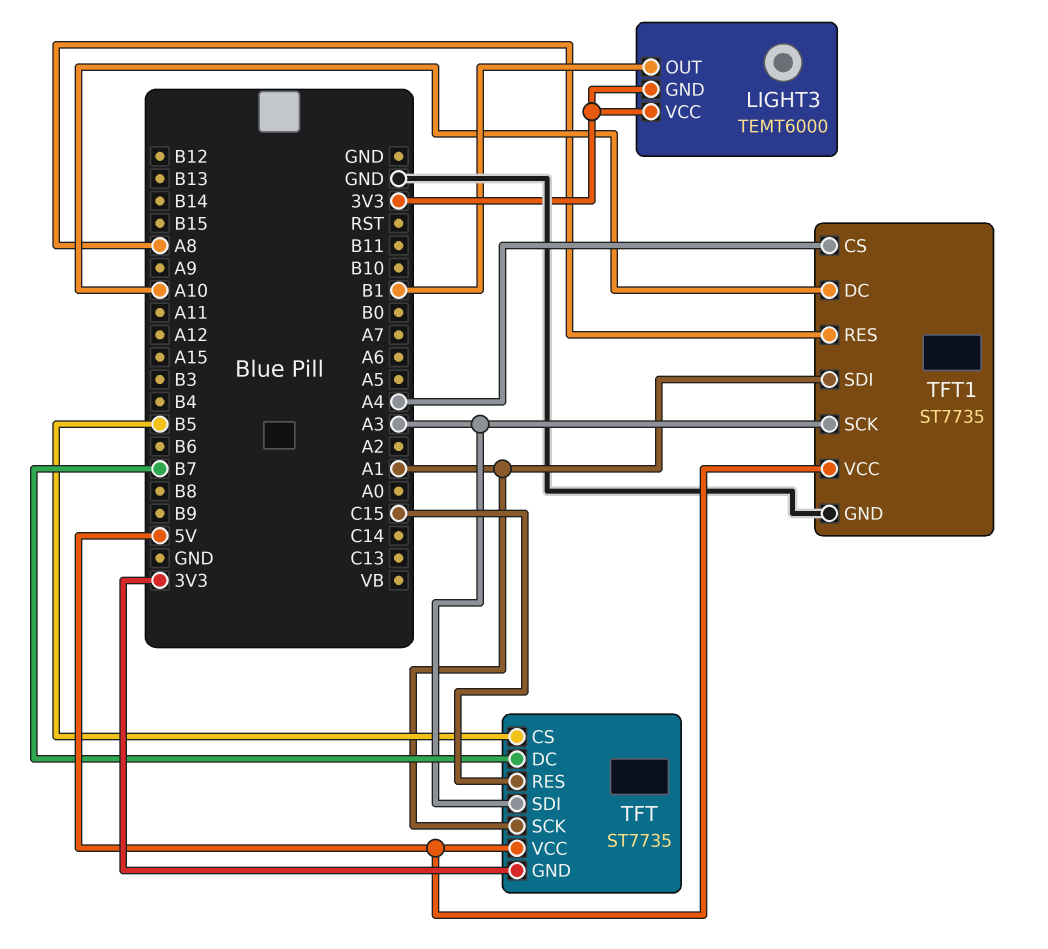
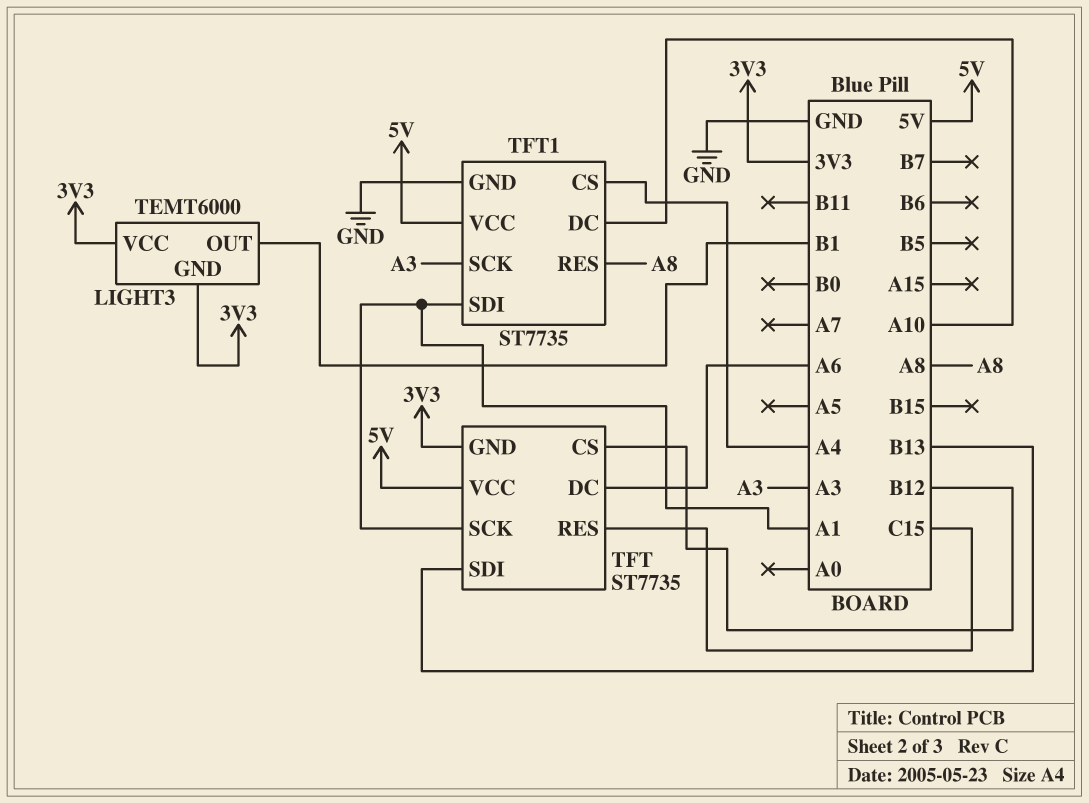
TFT pin CS: B5 -> B12
TFT pin DC: B7 -> A6
TFT pin SDI: A3 -> B13

